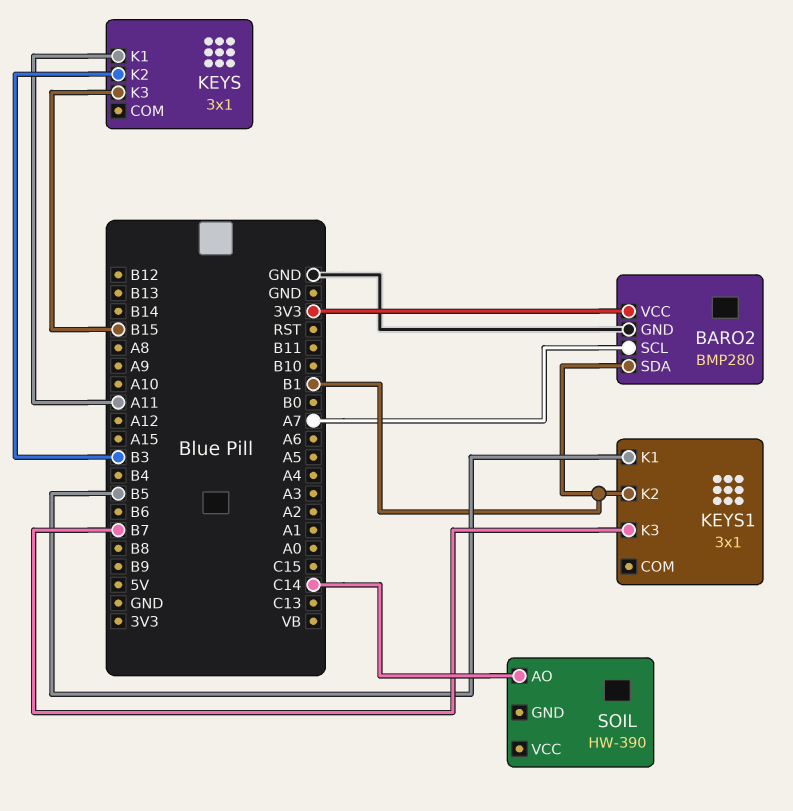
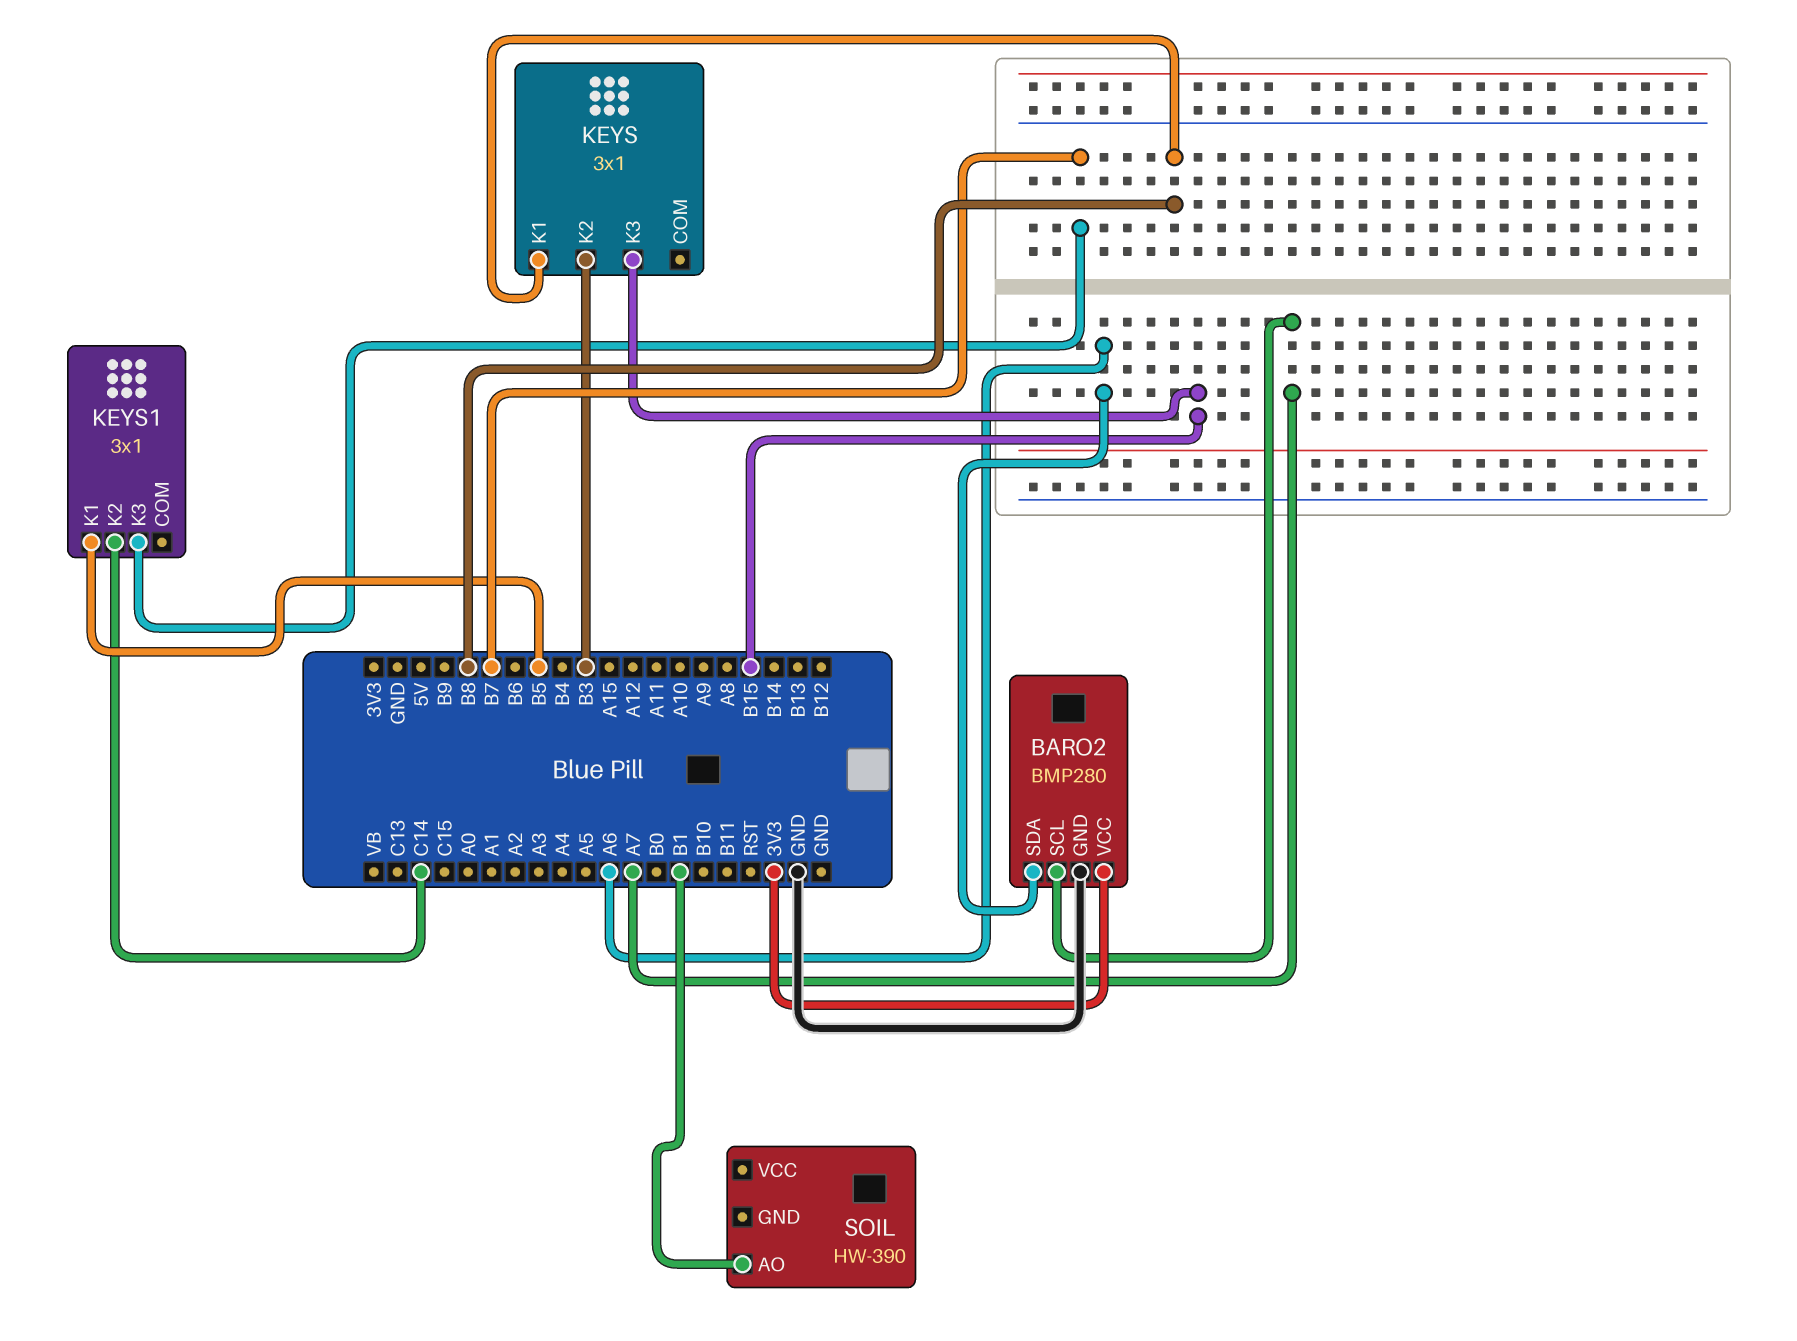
BARO2 pin SDA: B1 -> A6
KEYS pin K1: A11 -> B8
KEYS1 pin K2: B1 -> C14
SOIL pin AO: C14 -> B1

